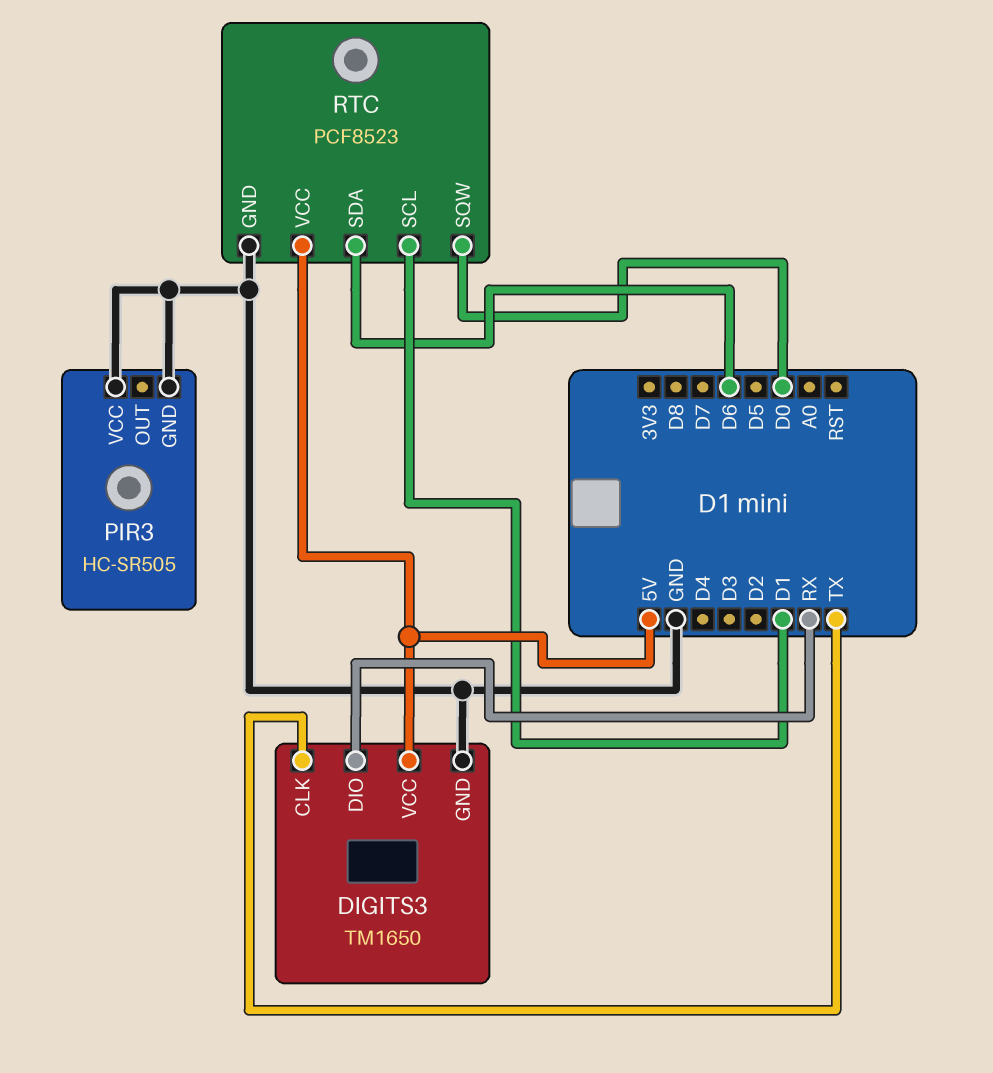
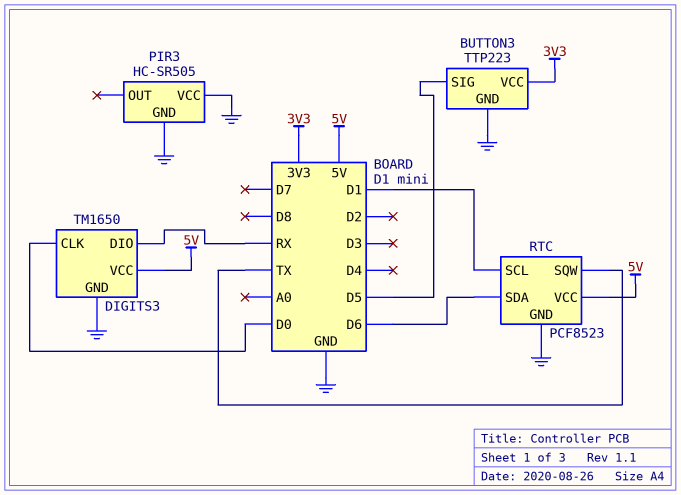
BUTTON3: none -> TTP223
BUTTON3 pin GND: none -> GND
BUTTON3 pin SIG: none -> D5
BUTTON3 pin VCC: none -> 3V3
DIGITS3 pin CLK: TX -> D0
RTC pin SQW: D0 -> TX

